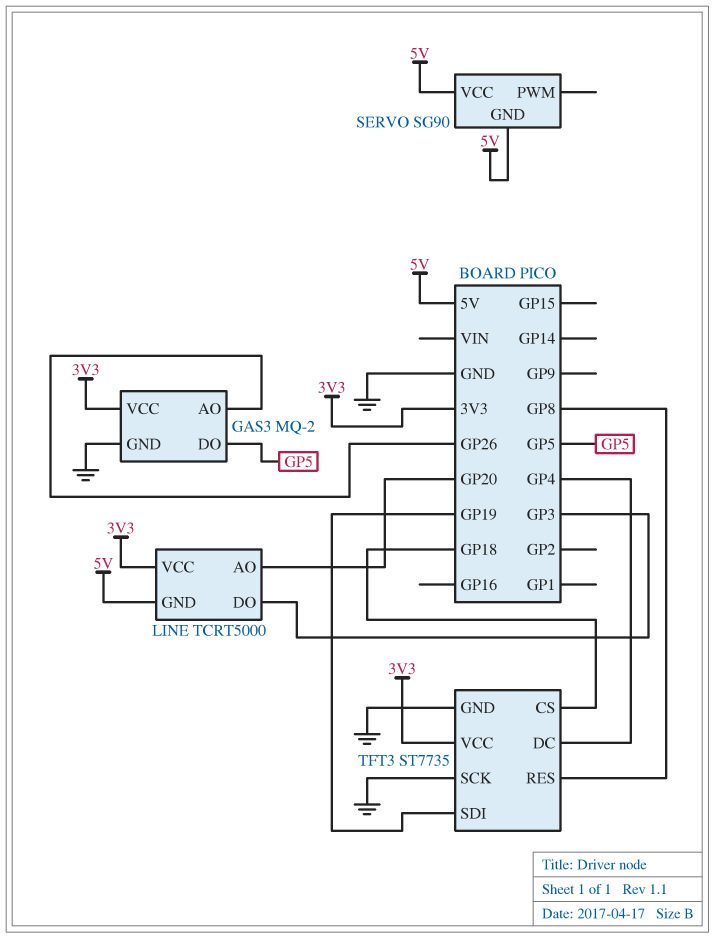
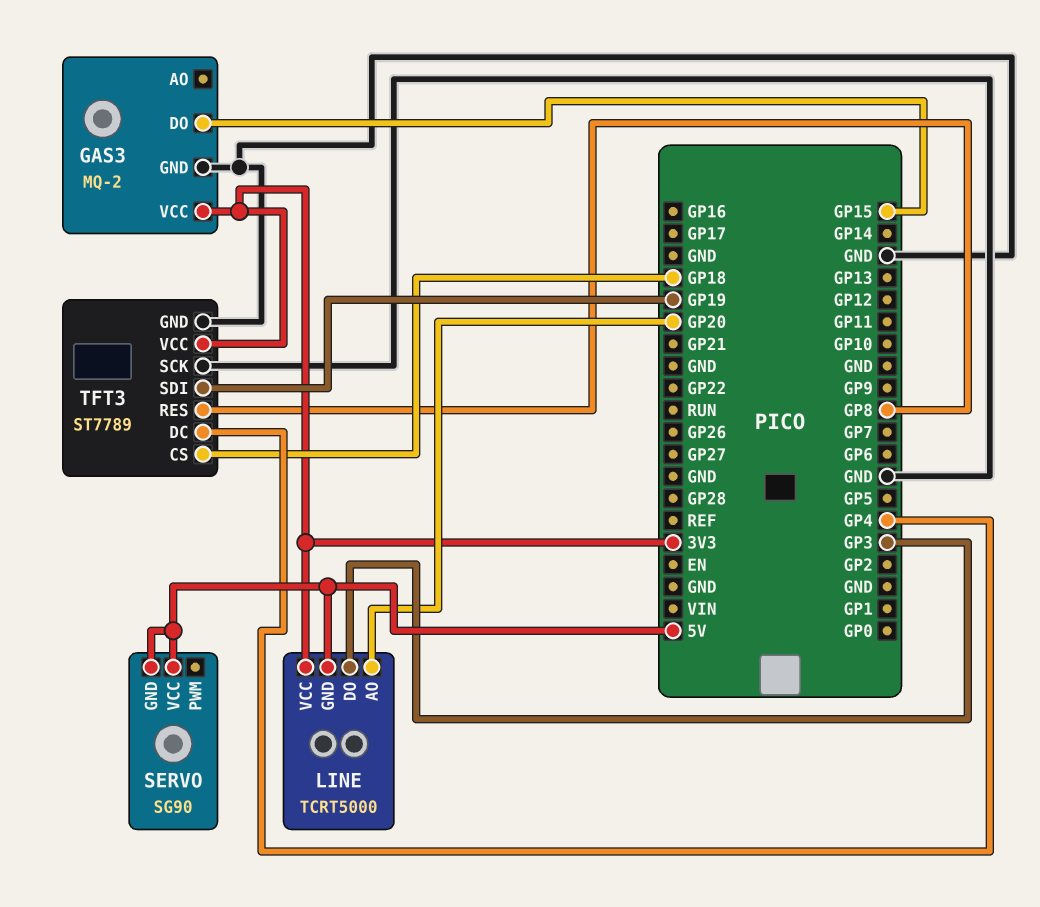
GAS3 pin AO: GP26 -> none
GAS3 pin DO: GP5 -> GP15
TFT3: ST7735 -> ST7789

